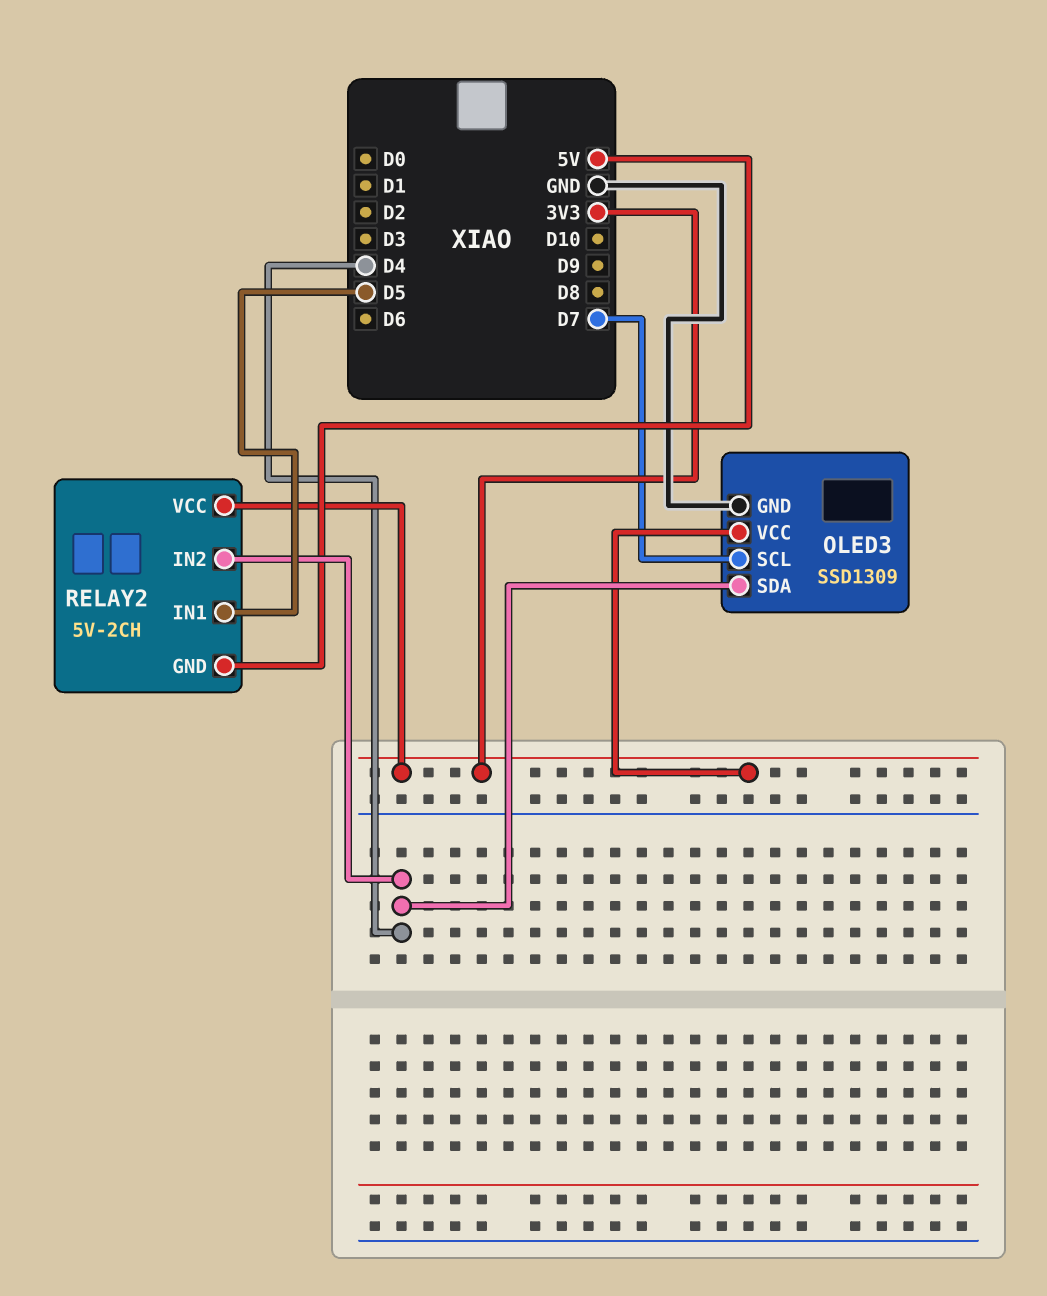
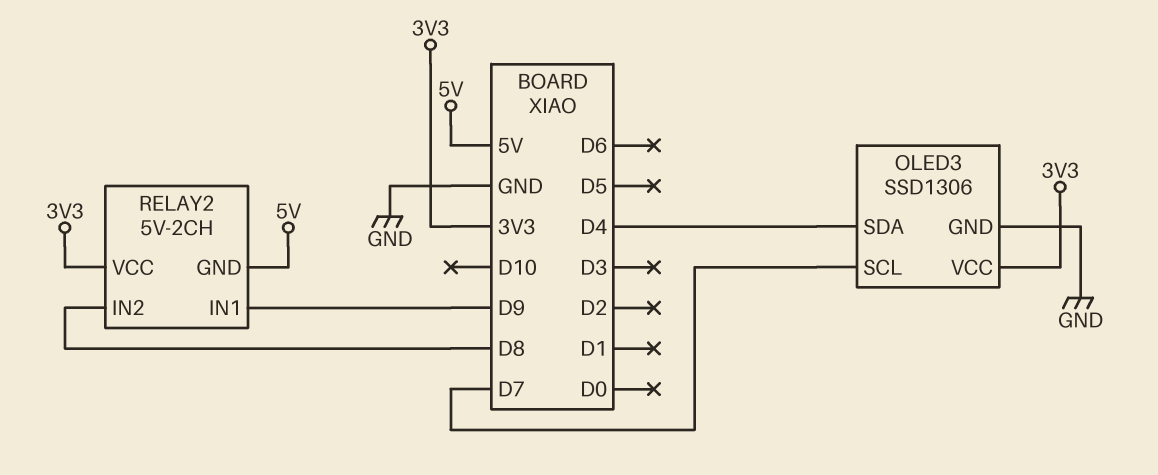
OLED3: SSD1309 -> SSD1306
RELAY2 pin IN1: D5 -> D9
RELAY2 pin IN2: D4 -> D8

